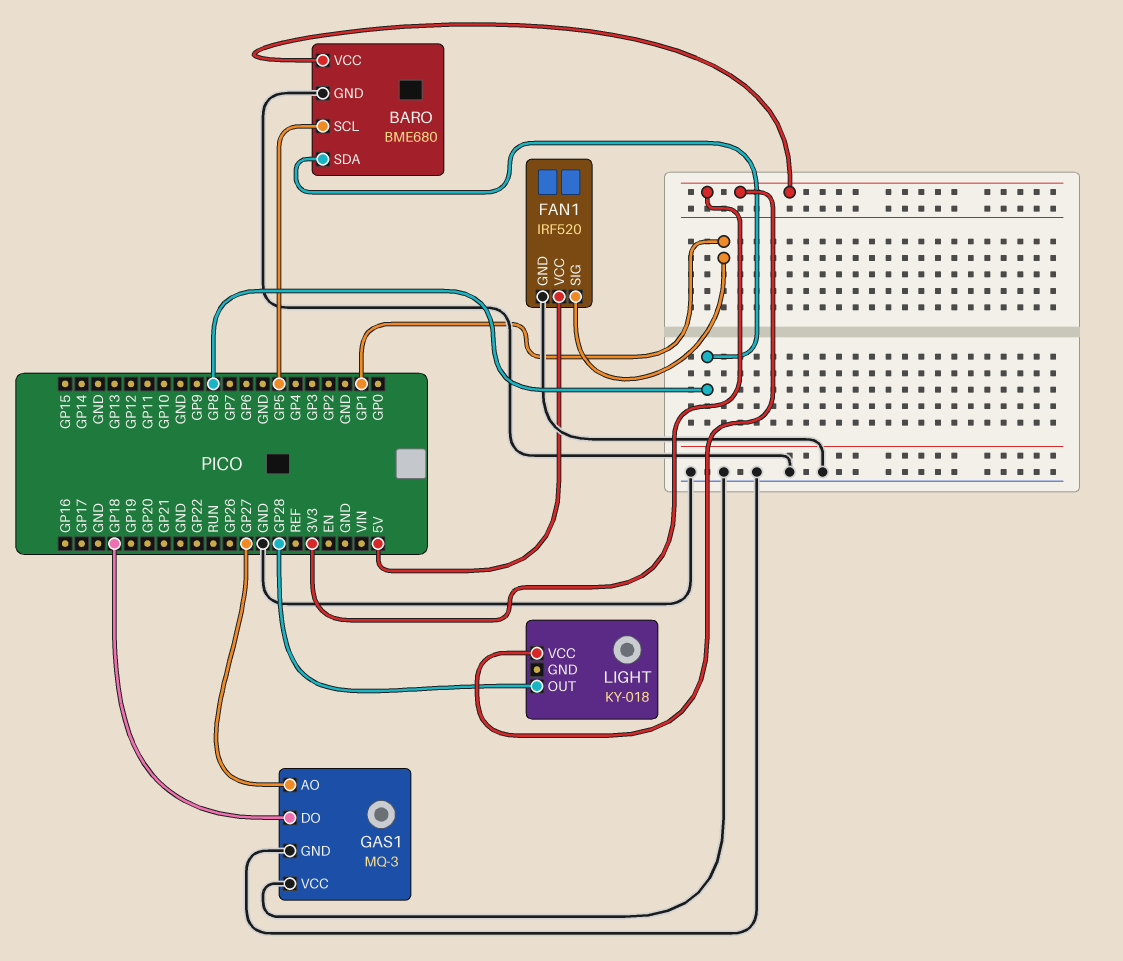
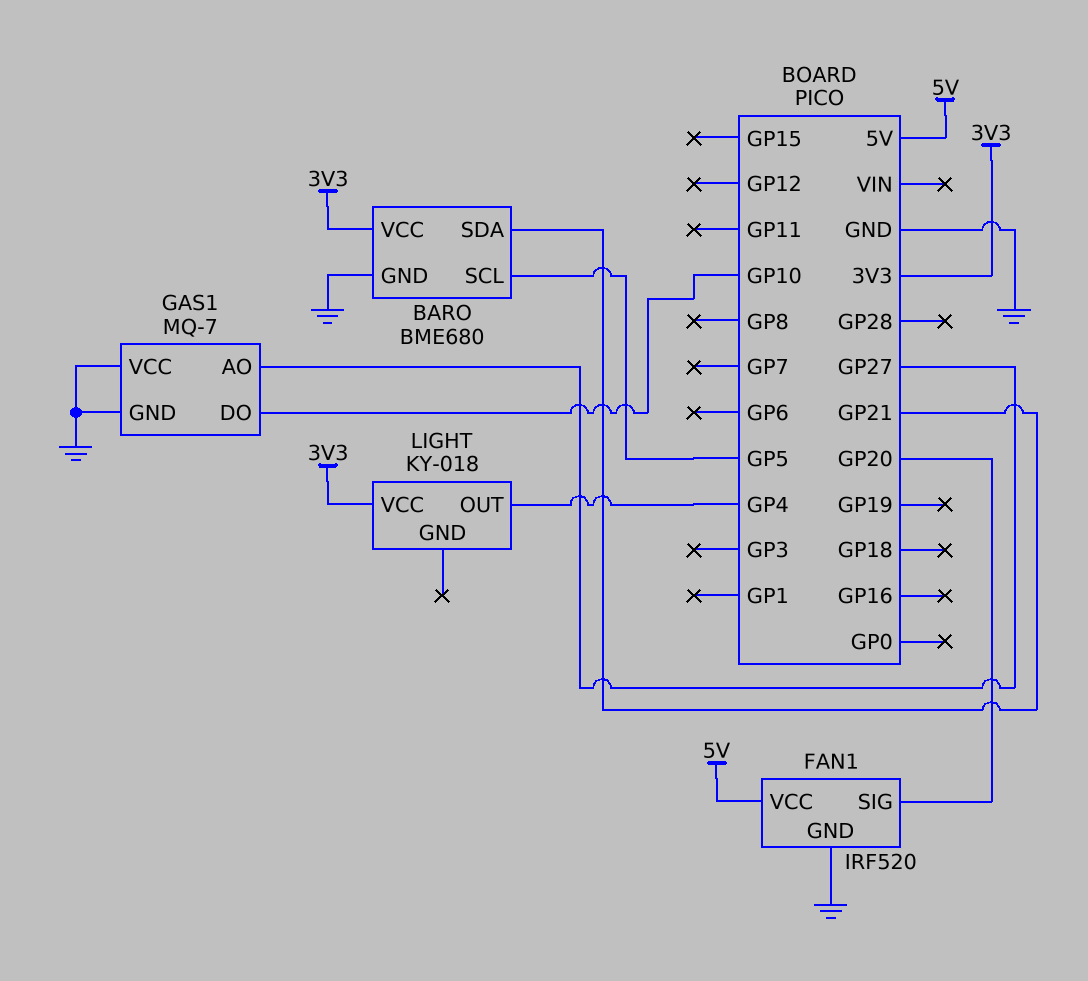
BARO pin SDA: GP8 -> GP21
FAN1 pin SIG: GP1 -> GP20
GAS1: MQ-3 -> MQ-7
GAS1 pin DO: GP18 -> GP10
LIGHT pin OUT: GP28 -> GP4

